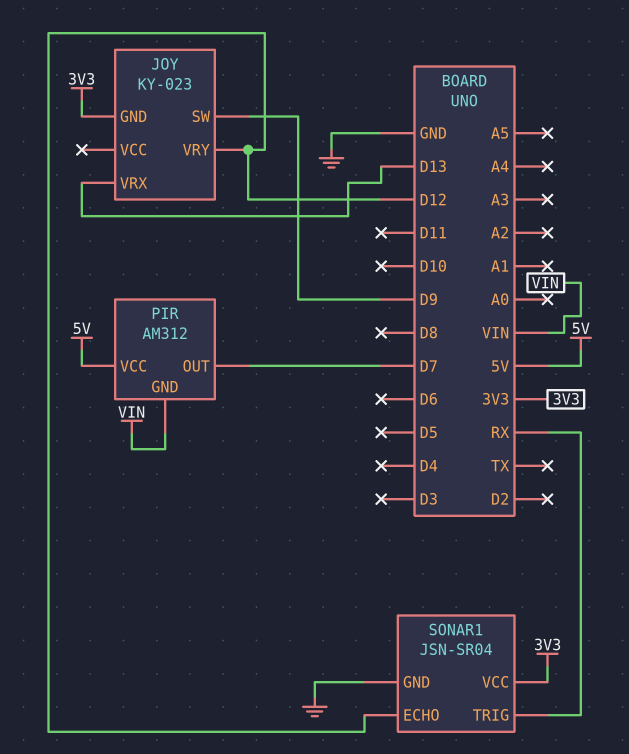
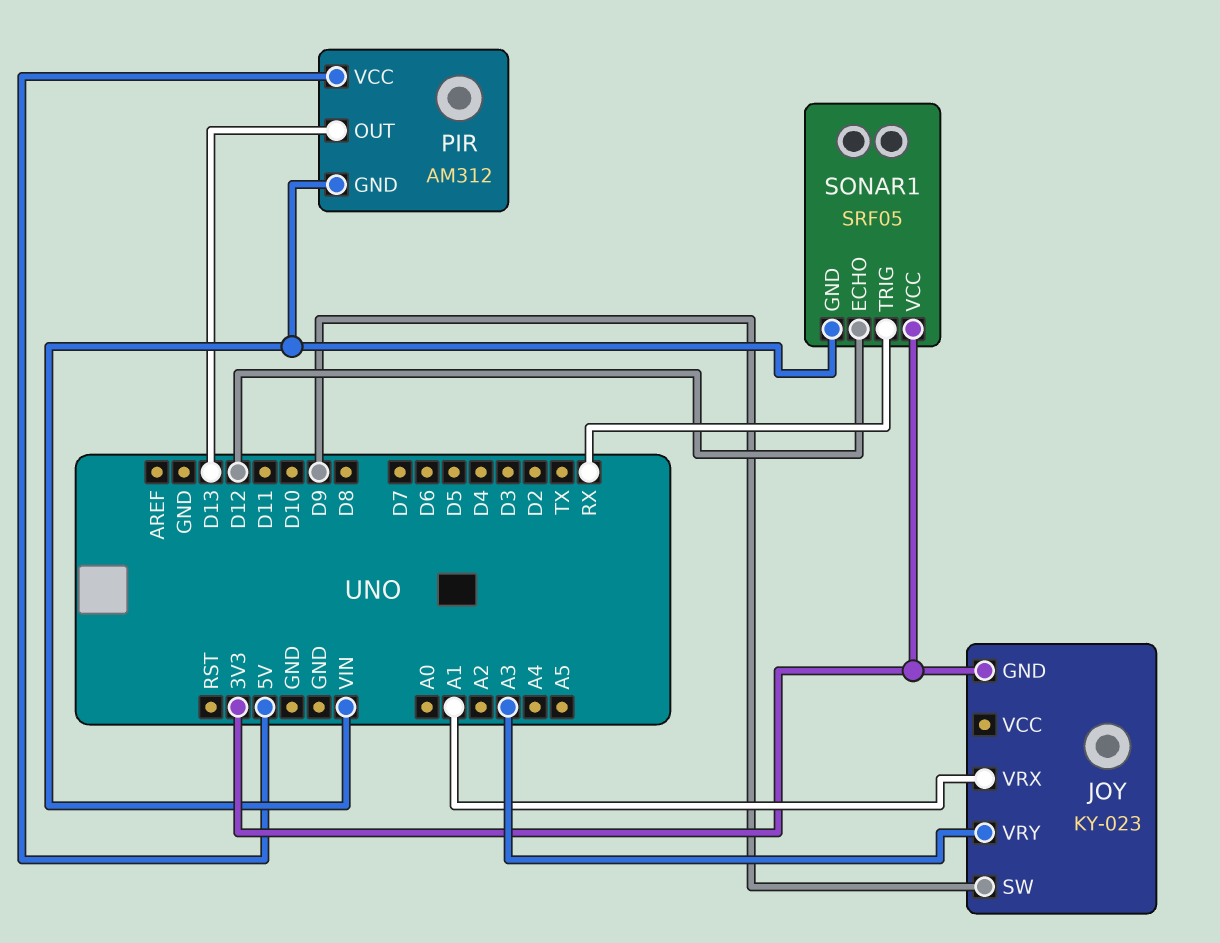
JOY pin VRX: D13 -> A1
JOY pin VRY: D12 -> A3
PIR pin OUT: D7 -> D13
SONAR1: JSN-SR04 -> SRF05
SONAR1 pin GND: GND -> VIN

